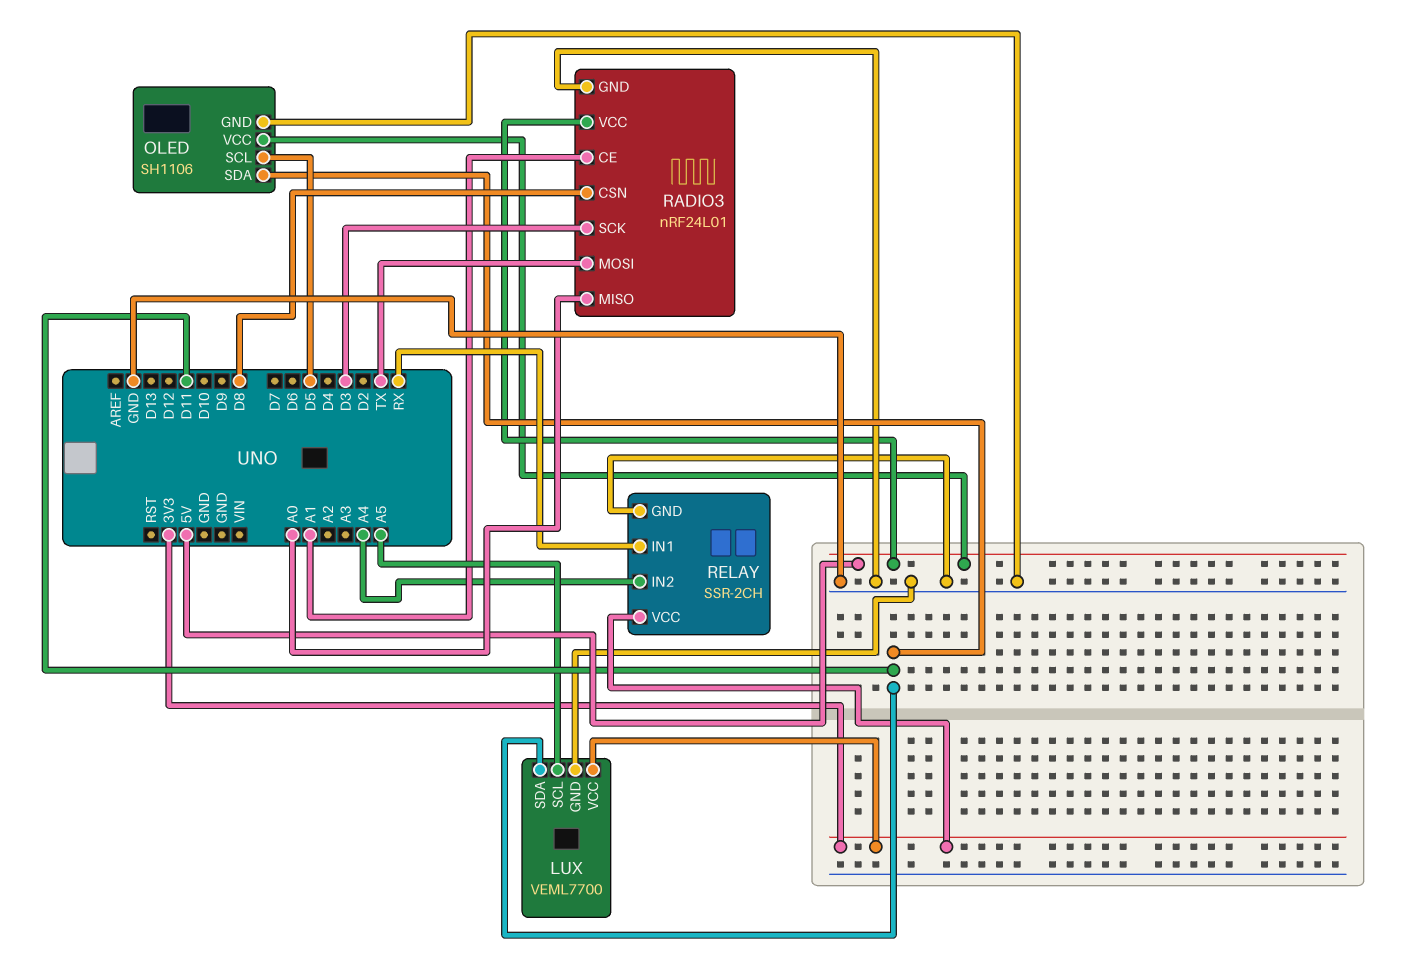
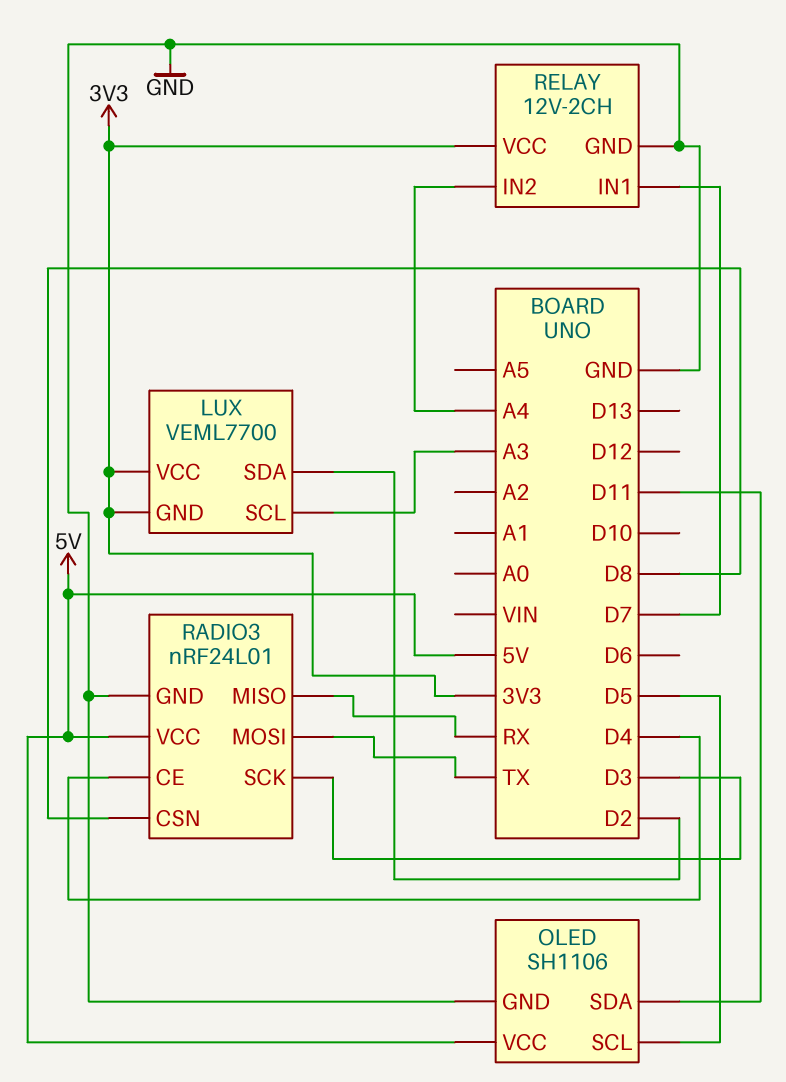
LUX pin GND: GND -> 3V3
LUX pin SCL: A5 -> A3
LUX pin SDA: D11 -> D2
RADIO3 pin CE: A1 -> D4
RADIO3 pin MISO: A0 -> RX
RELAY: SSR-2CH -> 12V-2CH
RELAY pin IN1: RX -> D7

